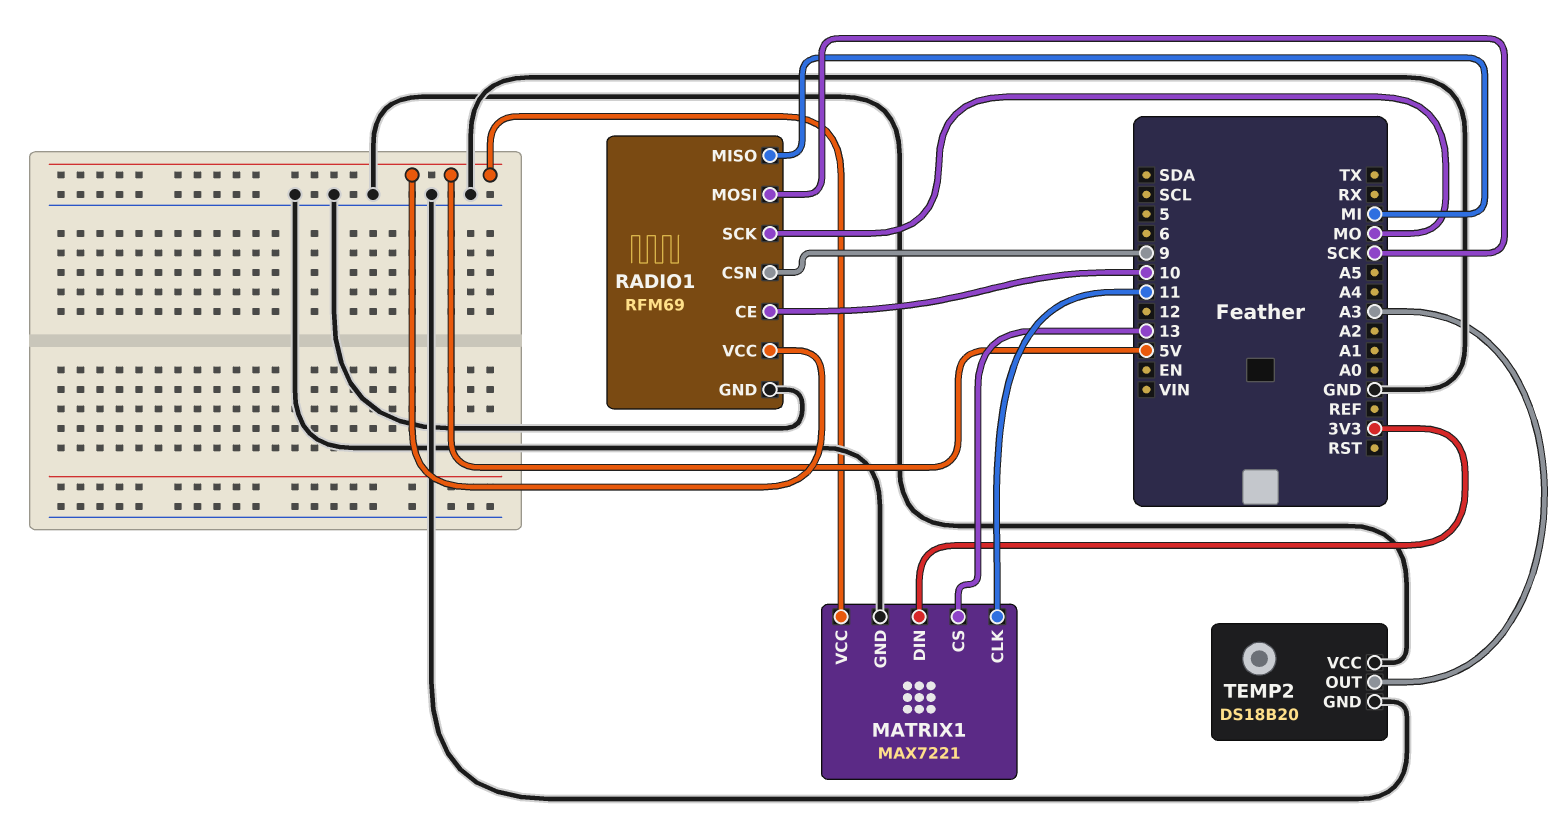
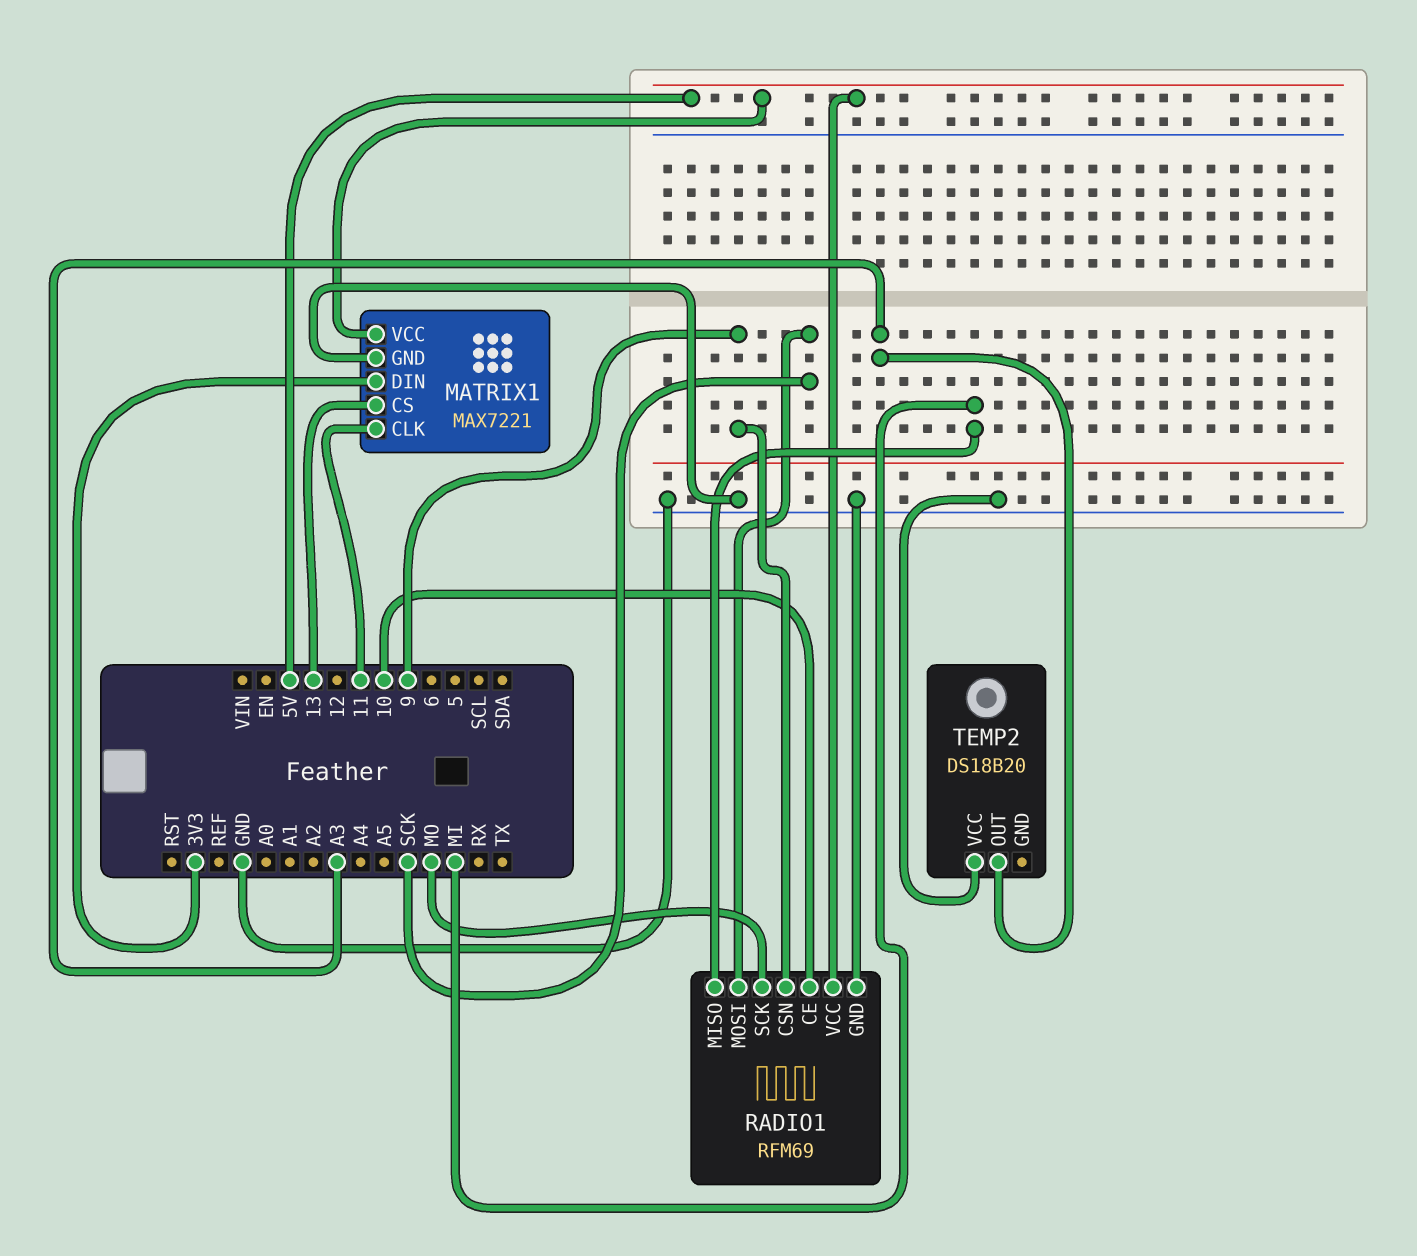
TEMP2 pin GND: GND -> none

